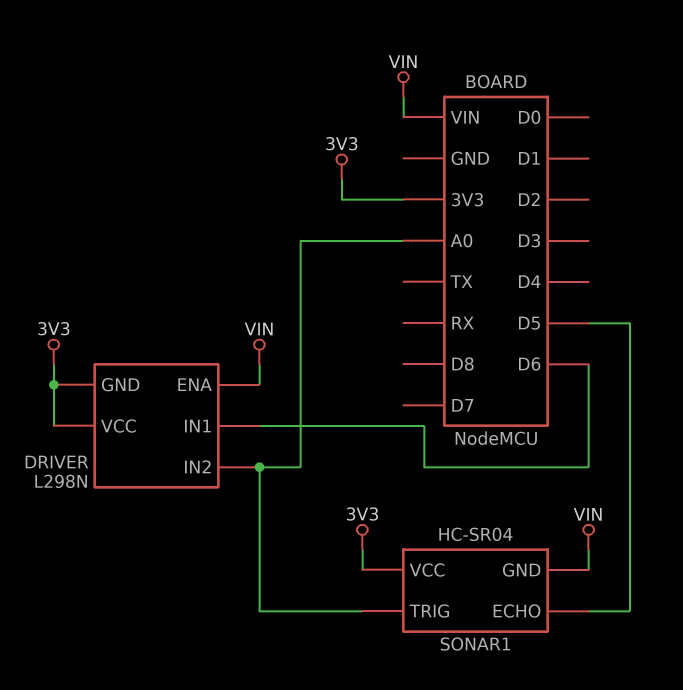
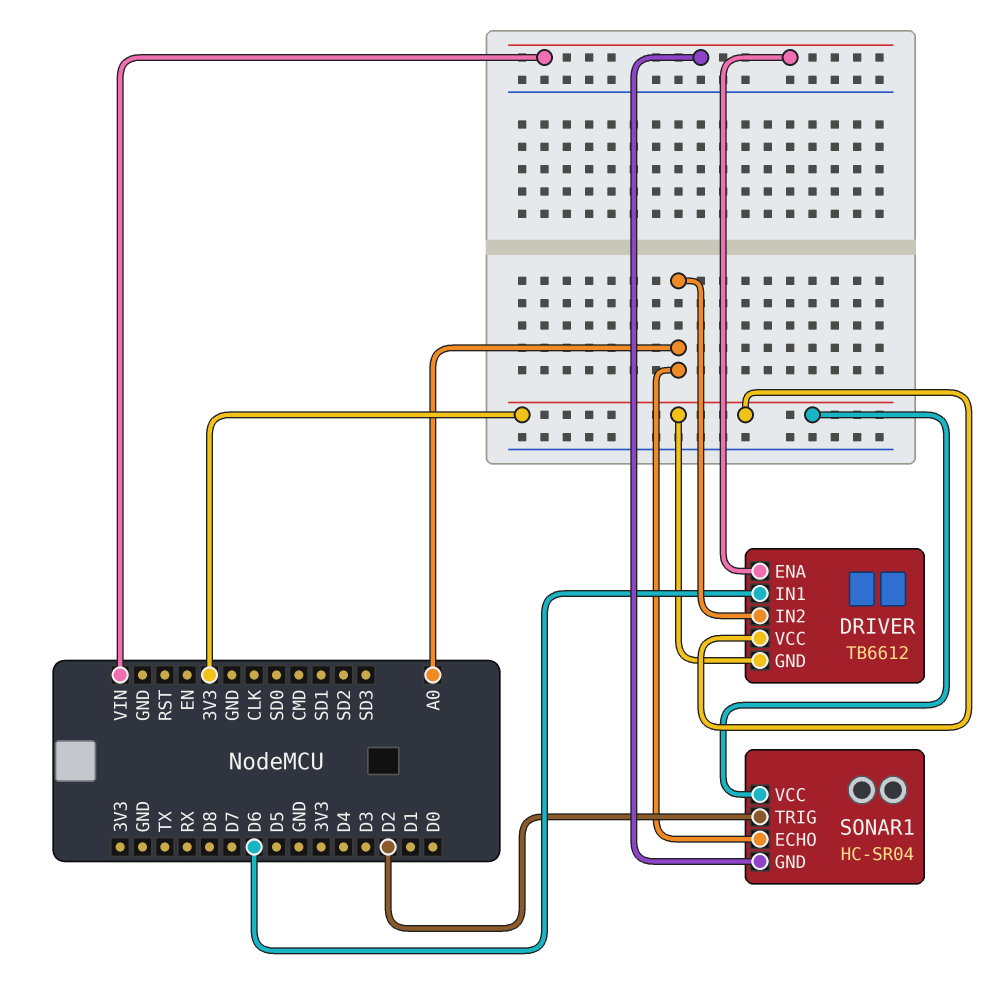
DRIVER: L298N -> TB6612
SONAR1 pin ECHO: D5 -> A0
SONAR1 pin TRIG: A0 -> D2

